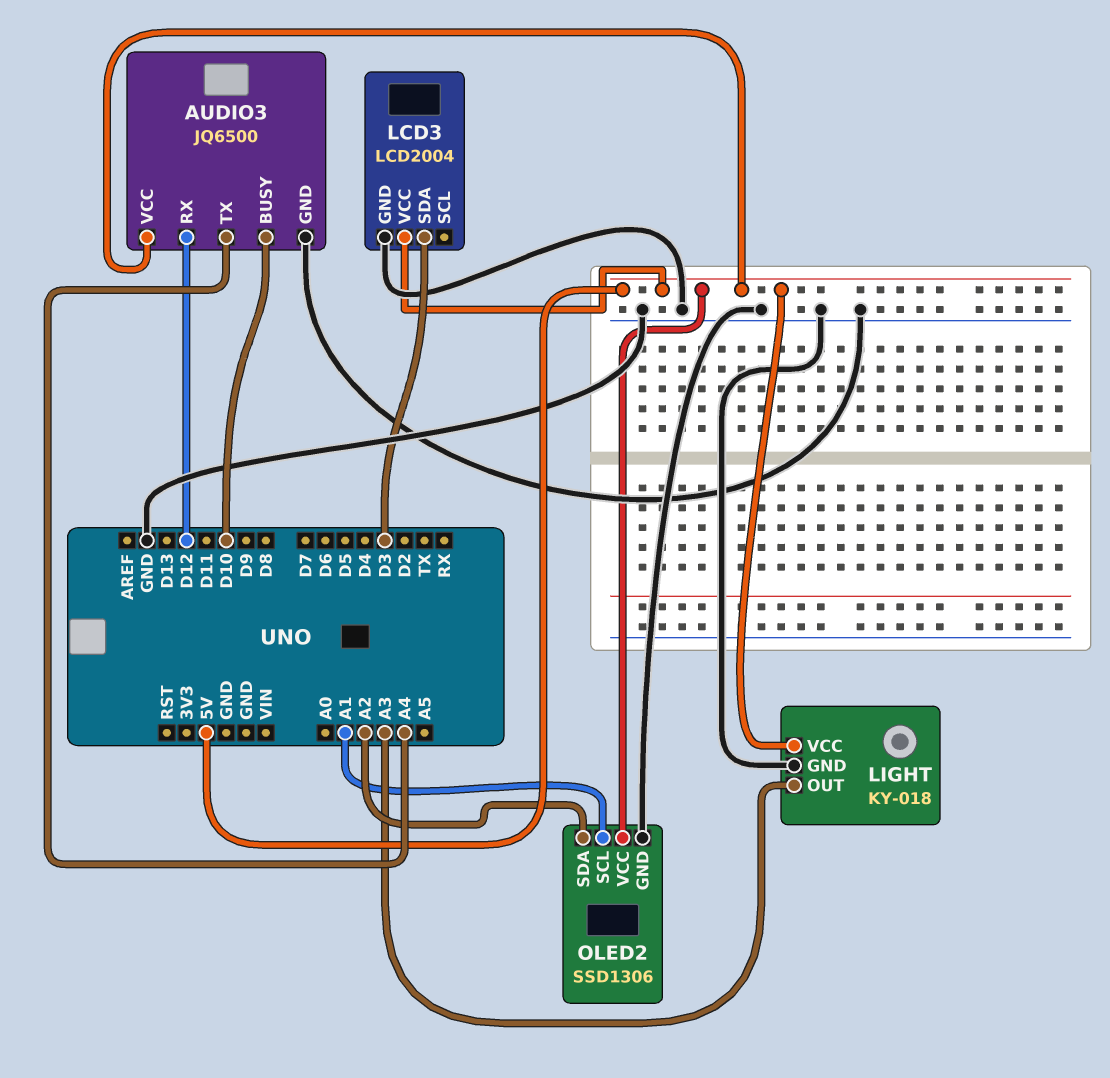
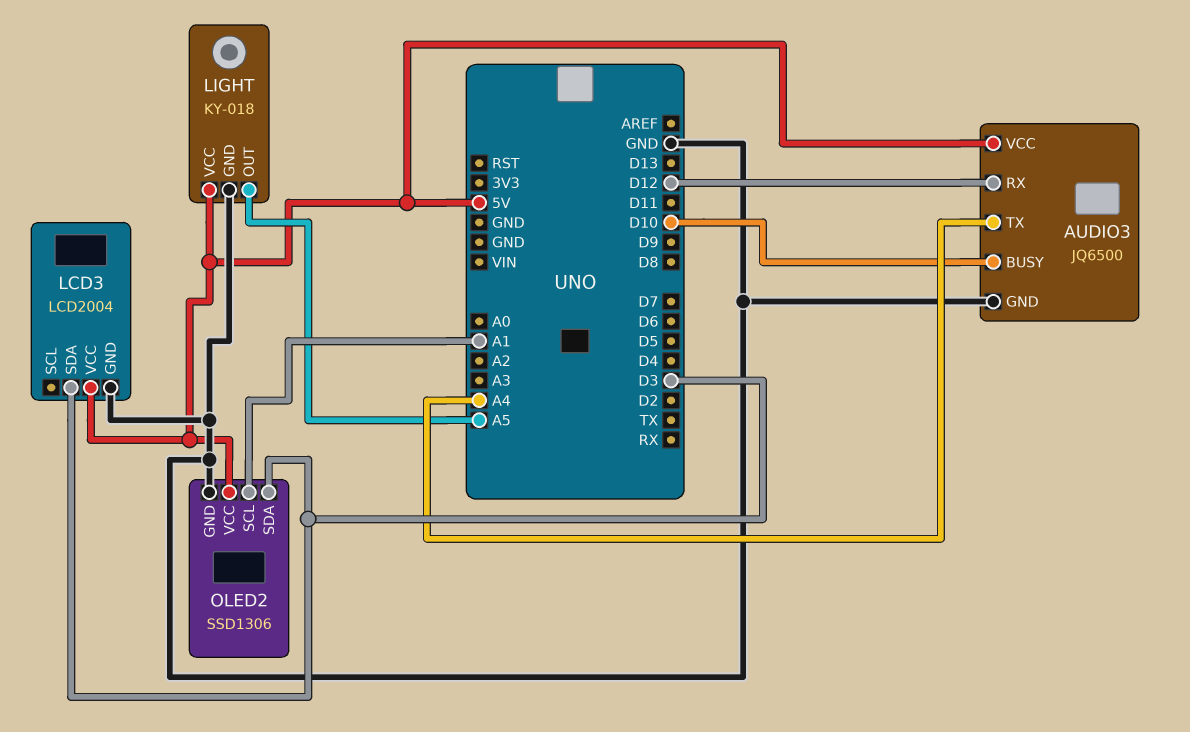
LIGHT pin OUT: A3 -> A5
OLED2 pin SDA: A2 -> D3

